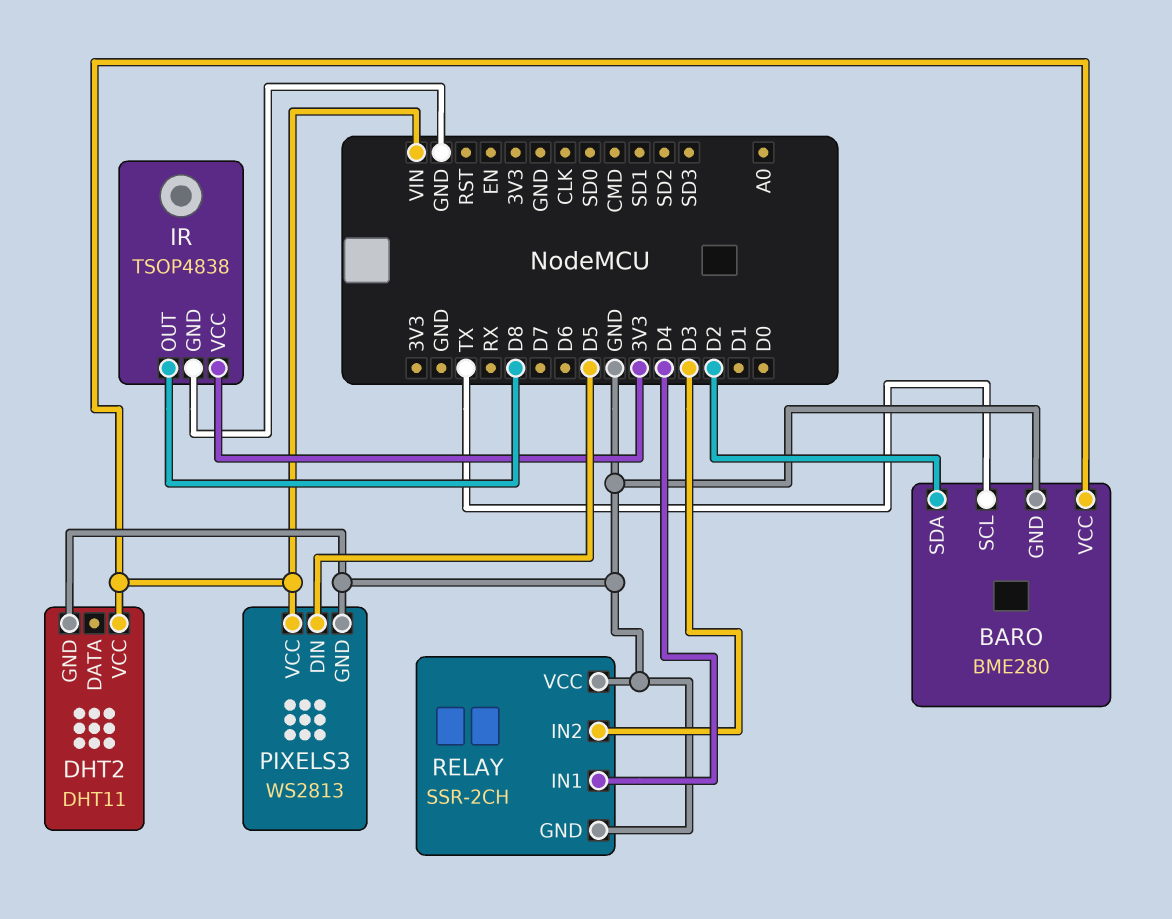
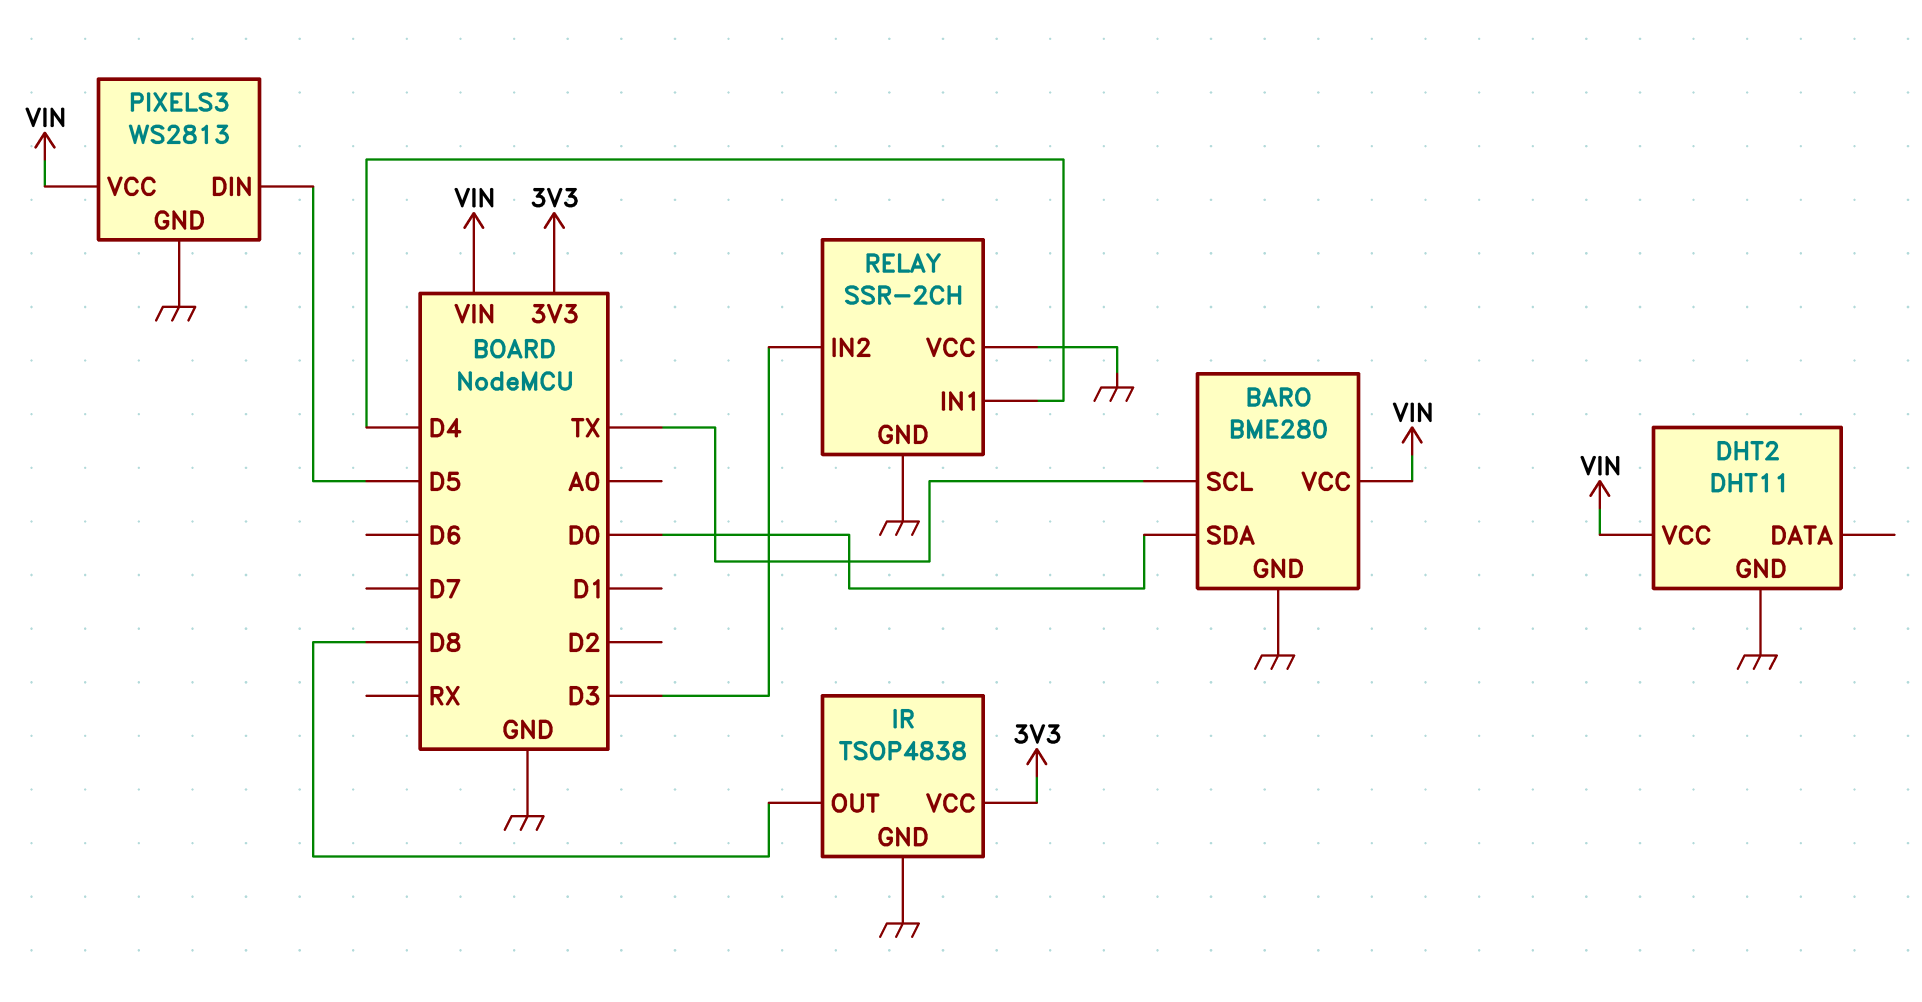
BARO pin SDA: D2 -> D0

